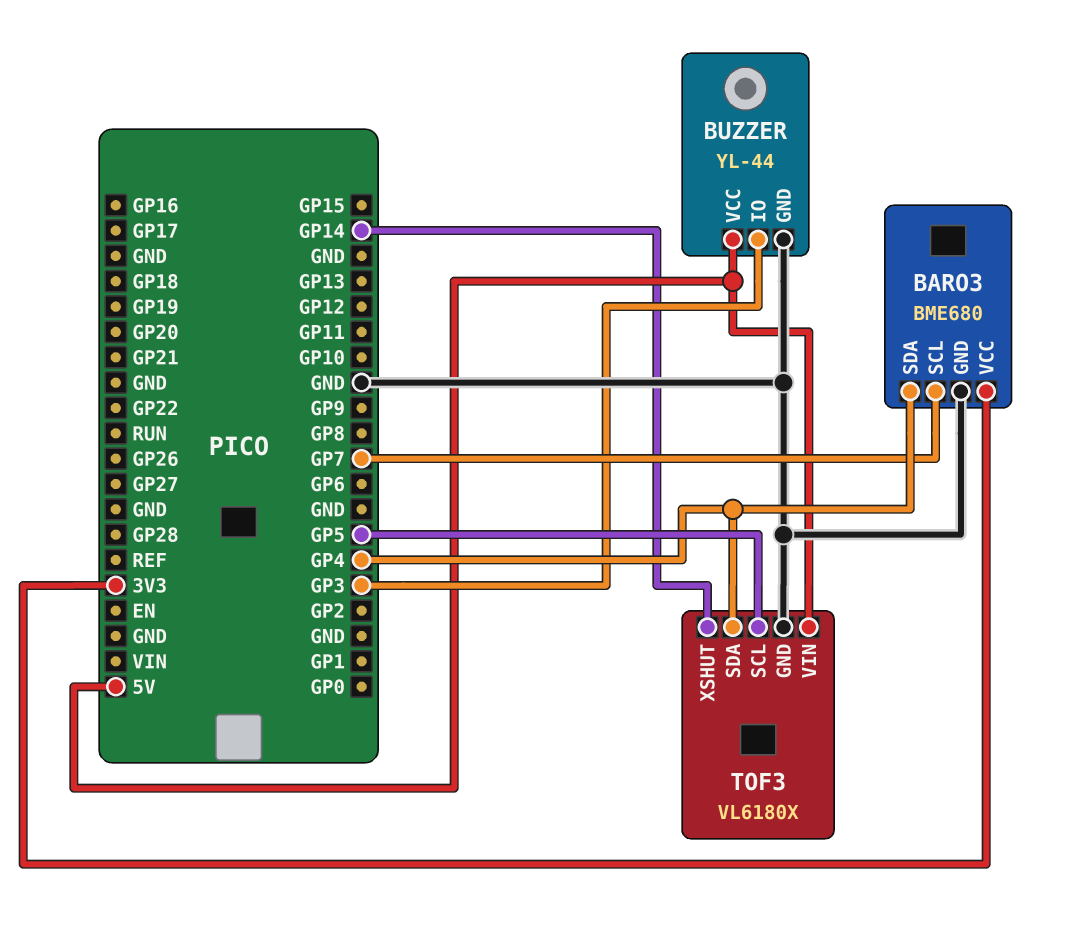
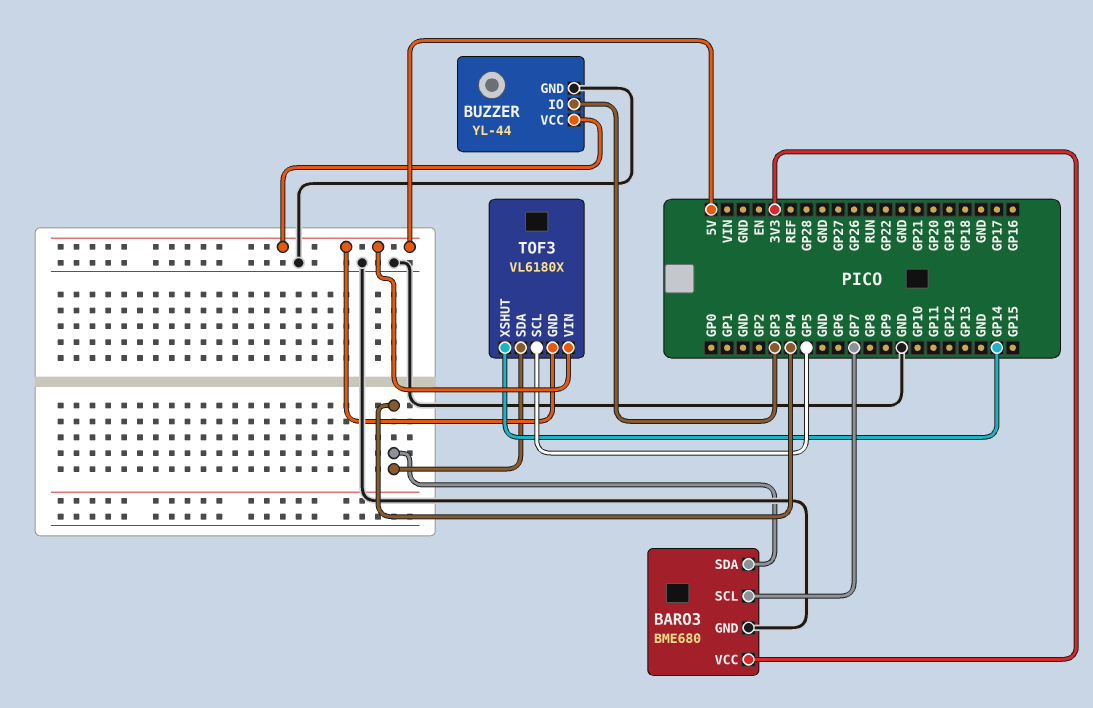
TOF3 pin GND: GND -> 5V

